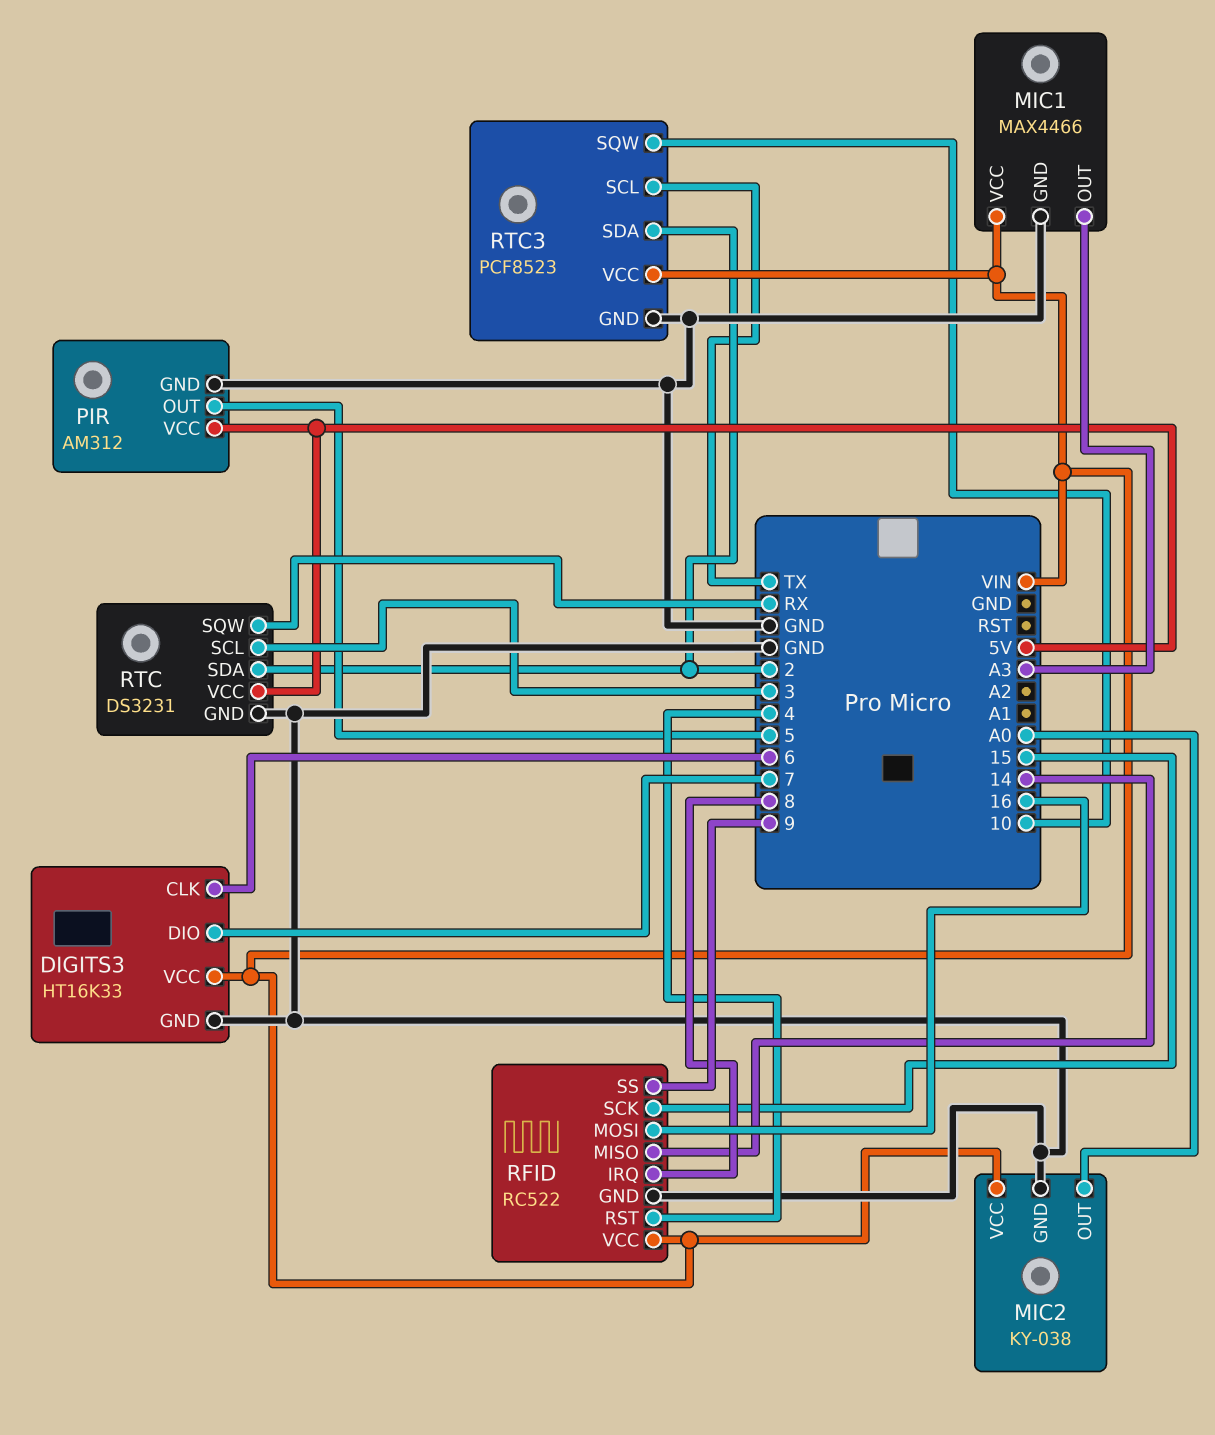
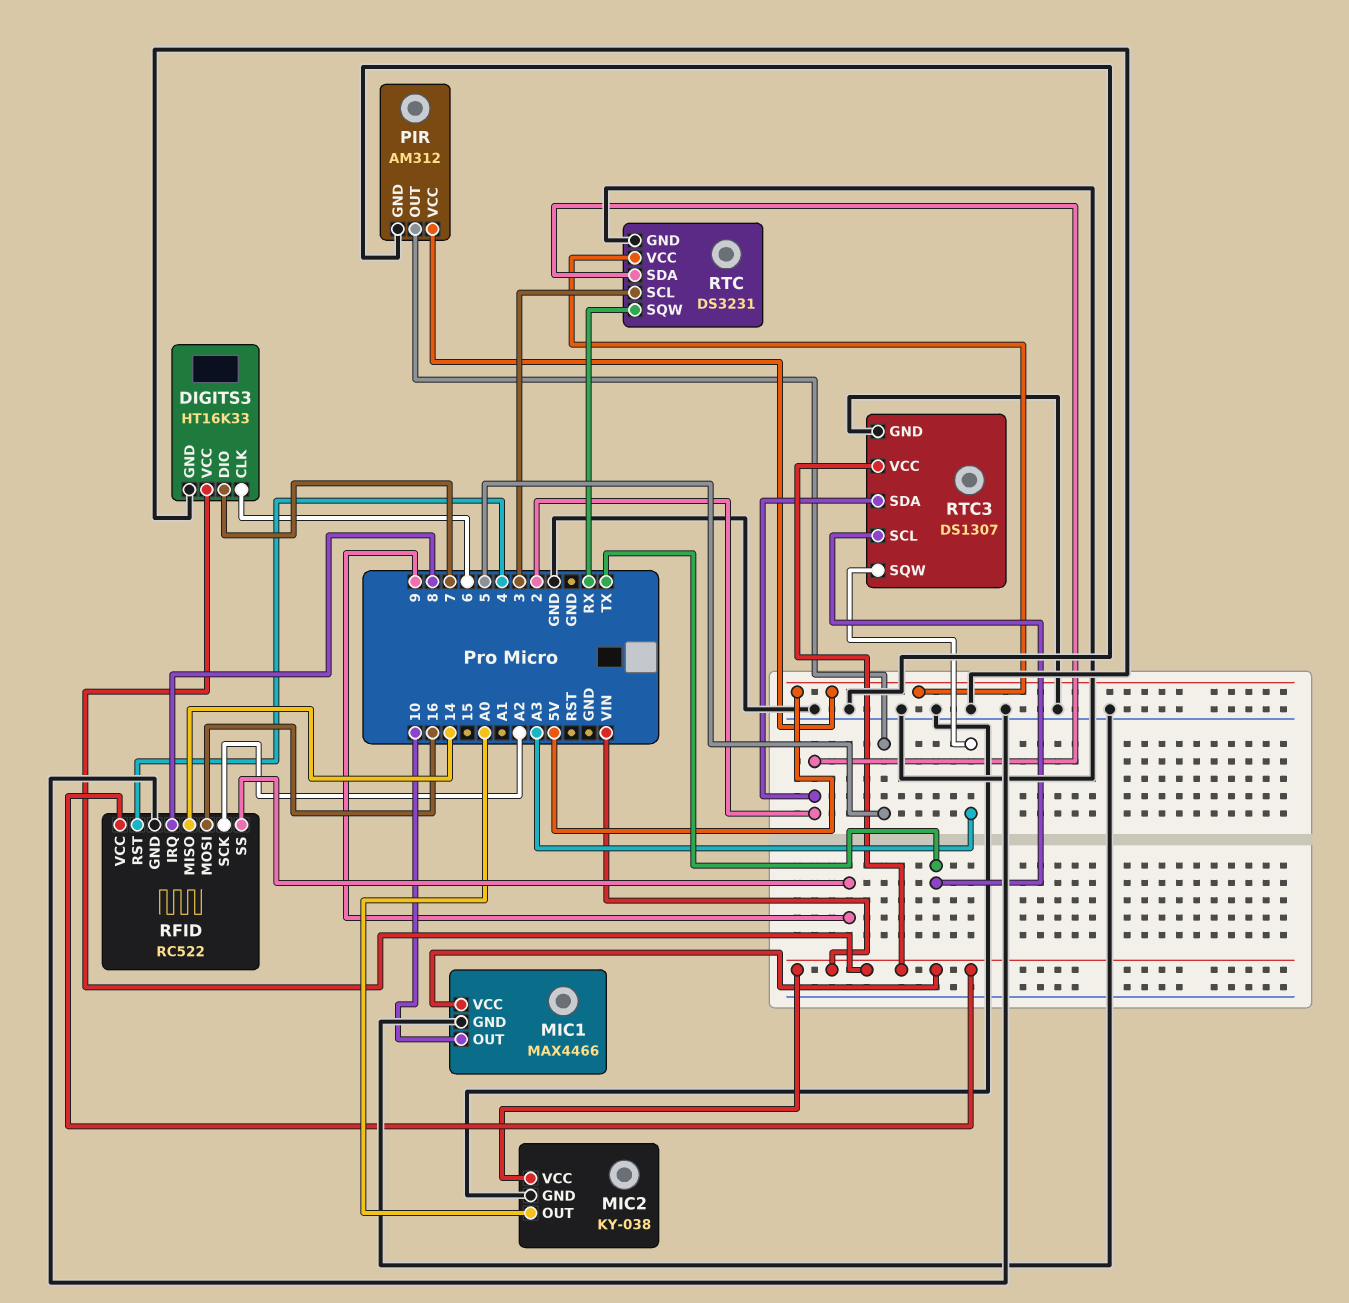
MIC1 pin OUT: A3 -> 10
RFID pin SCK: 15 -> A2
RTC3: PCF8523 -> DS1307
RTC3 pin SQW: 10 -> A3

